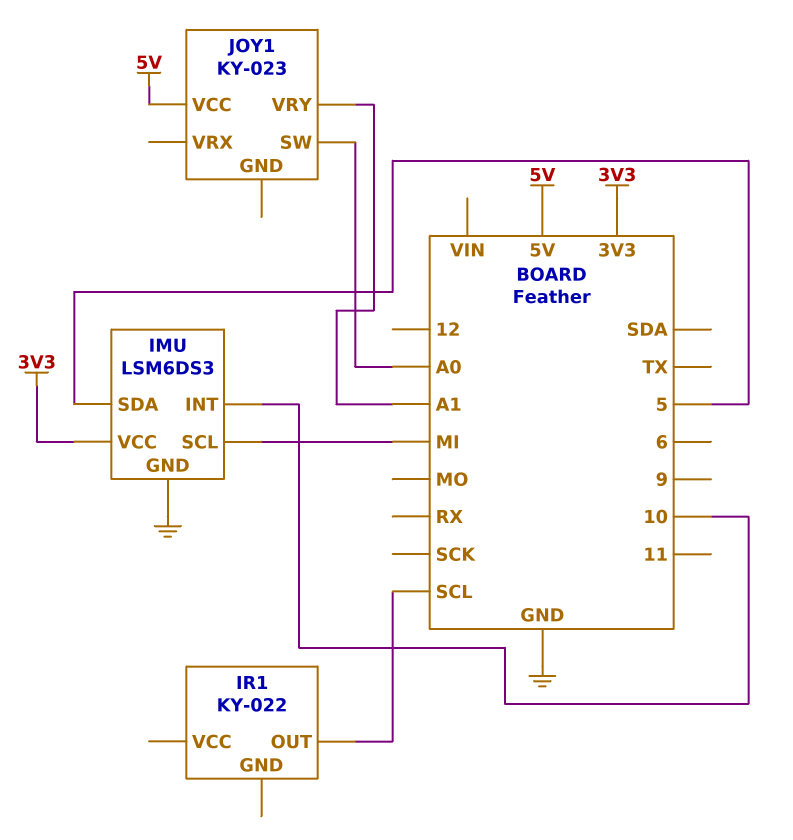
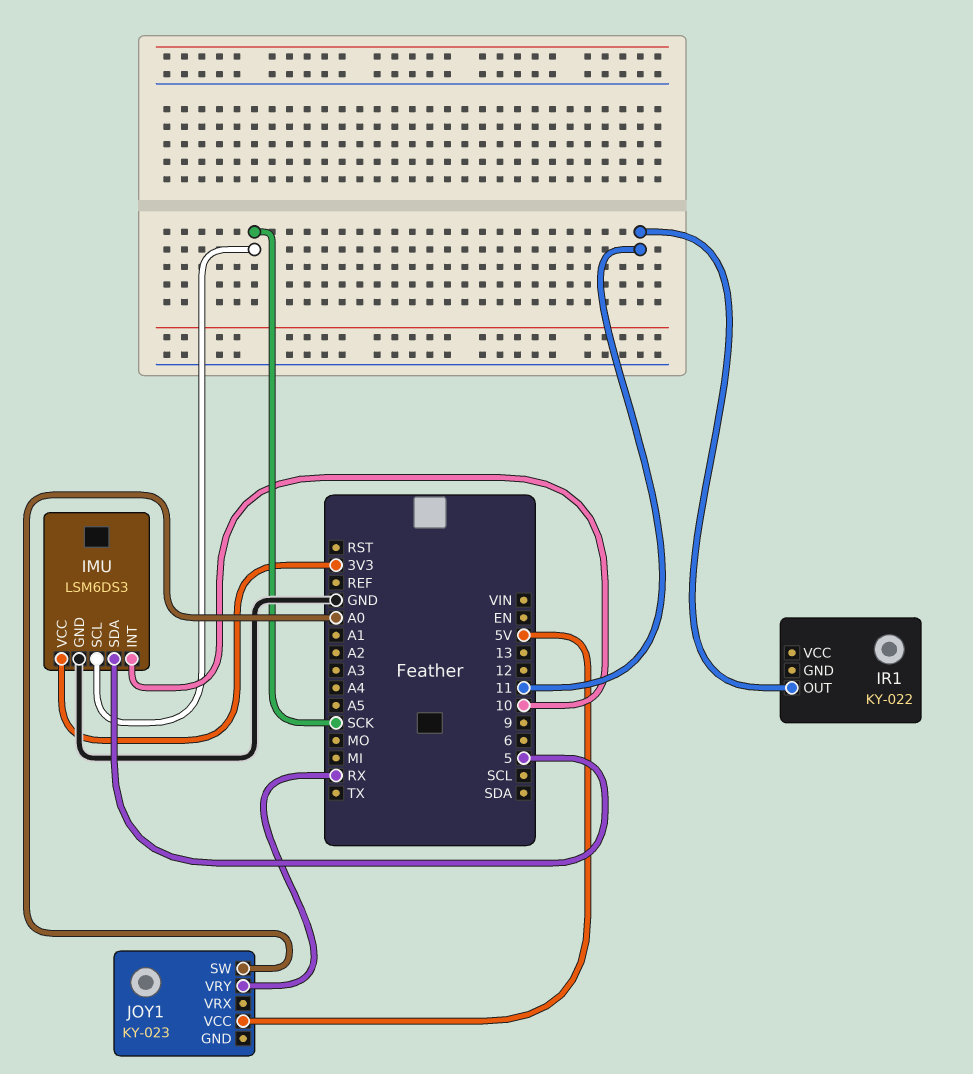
IMU pin SCL: MI -> SCK
IR1 pin OUT: SCL -> 11
JOY1 pin VRY: A1 -> RX

